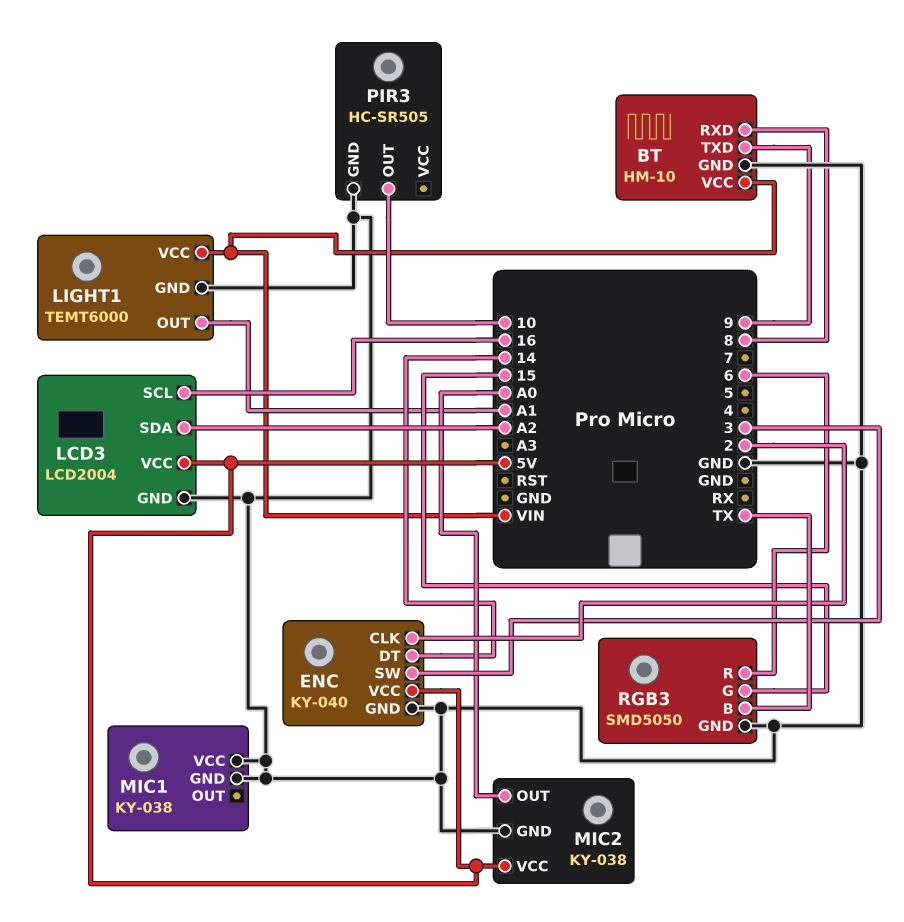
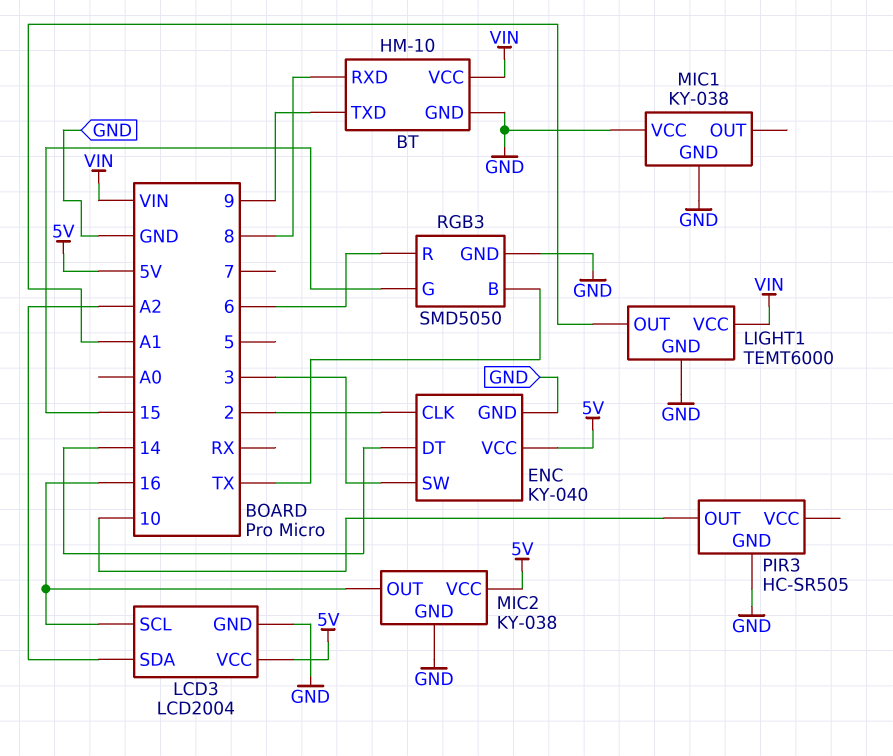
MIC2 pin OUT: A0 -> 16

